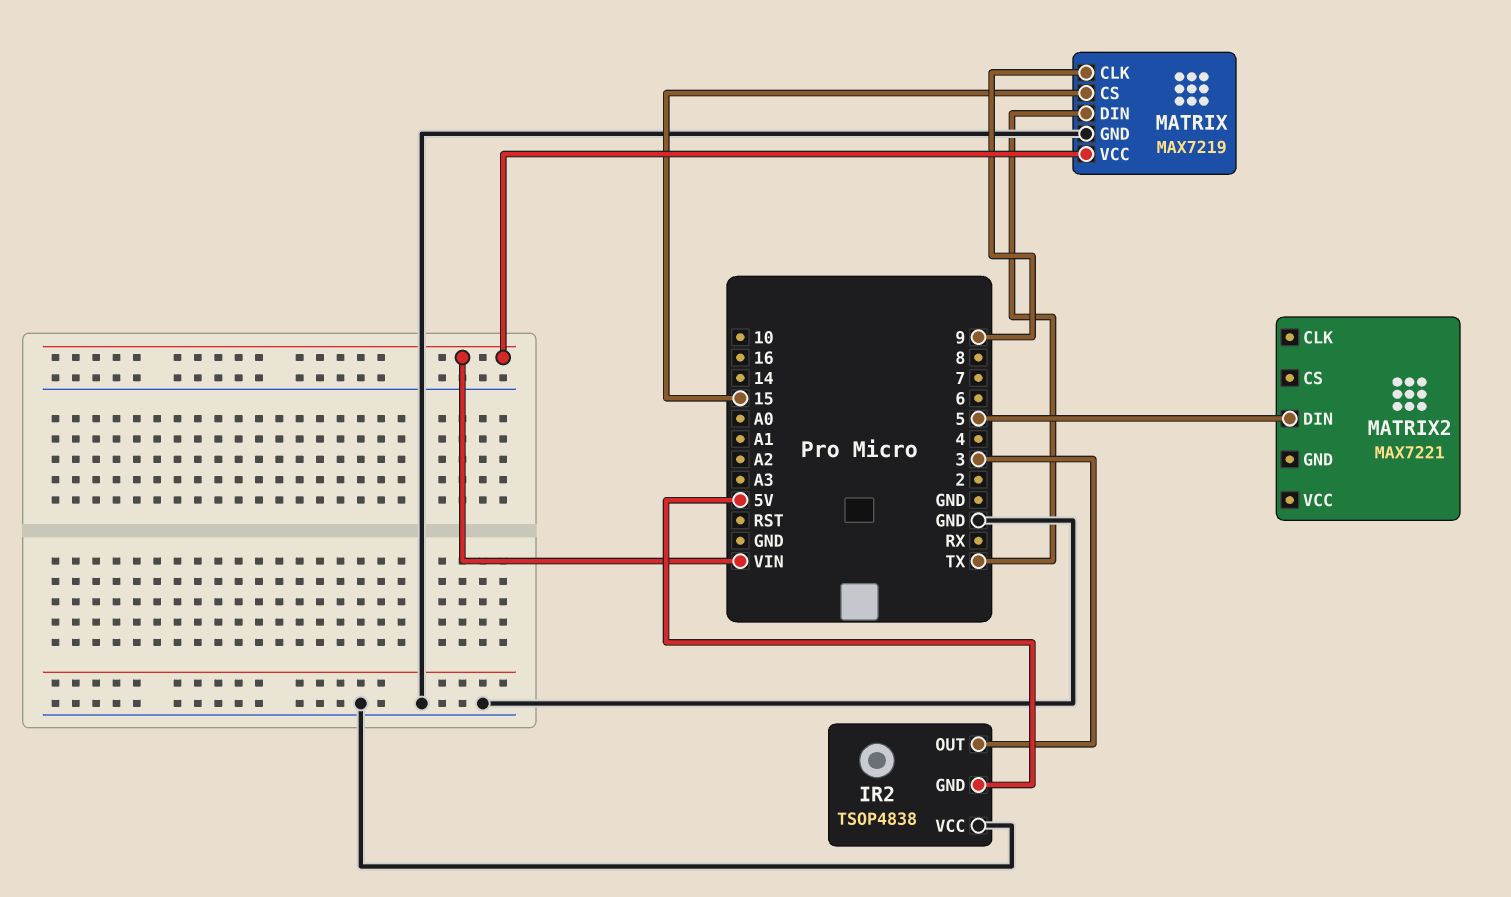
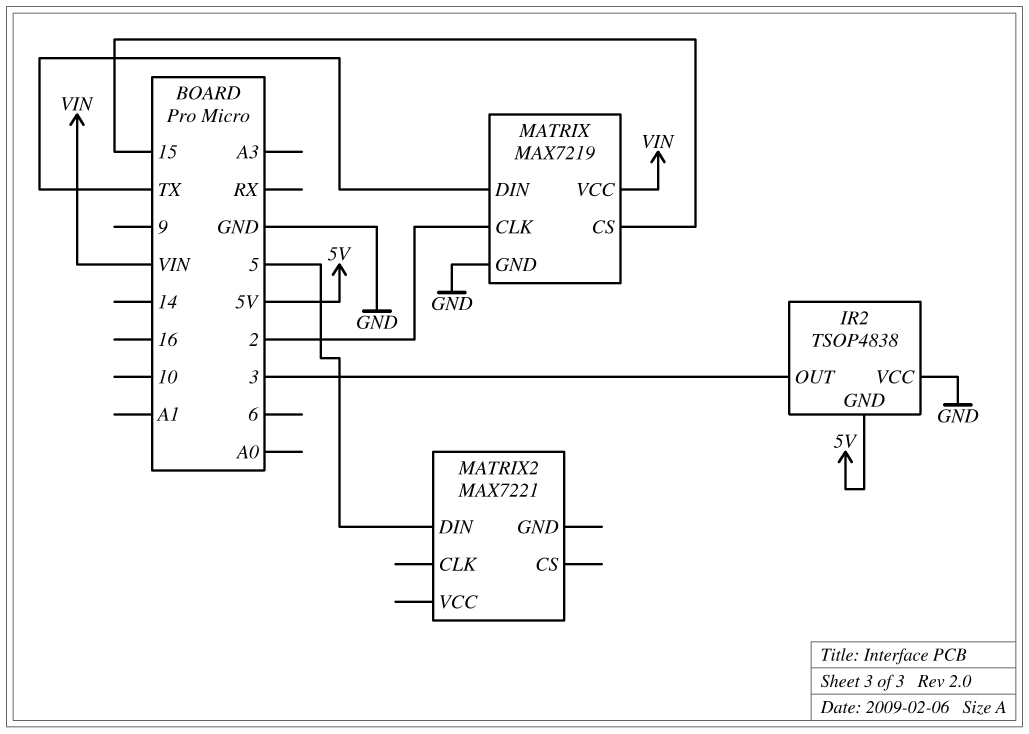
MATRIX pin CLK: 9 -> 2

